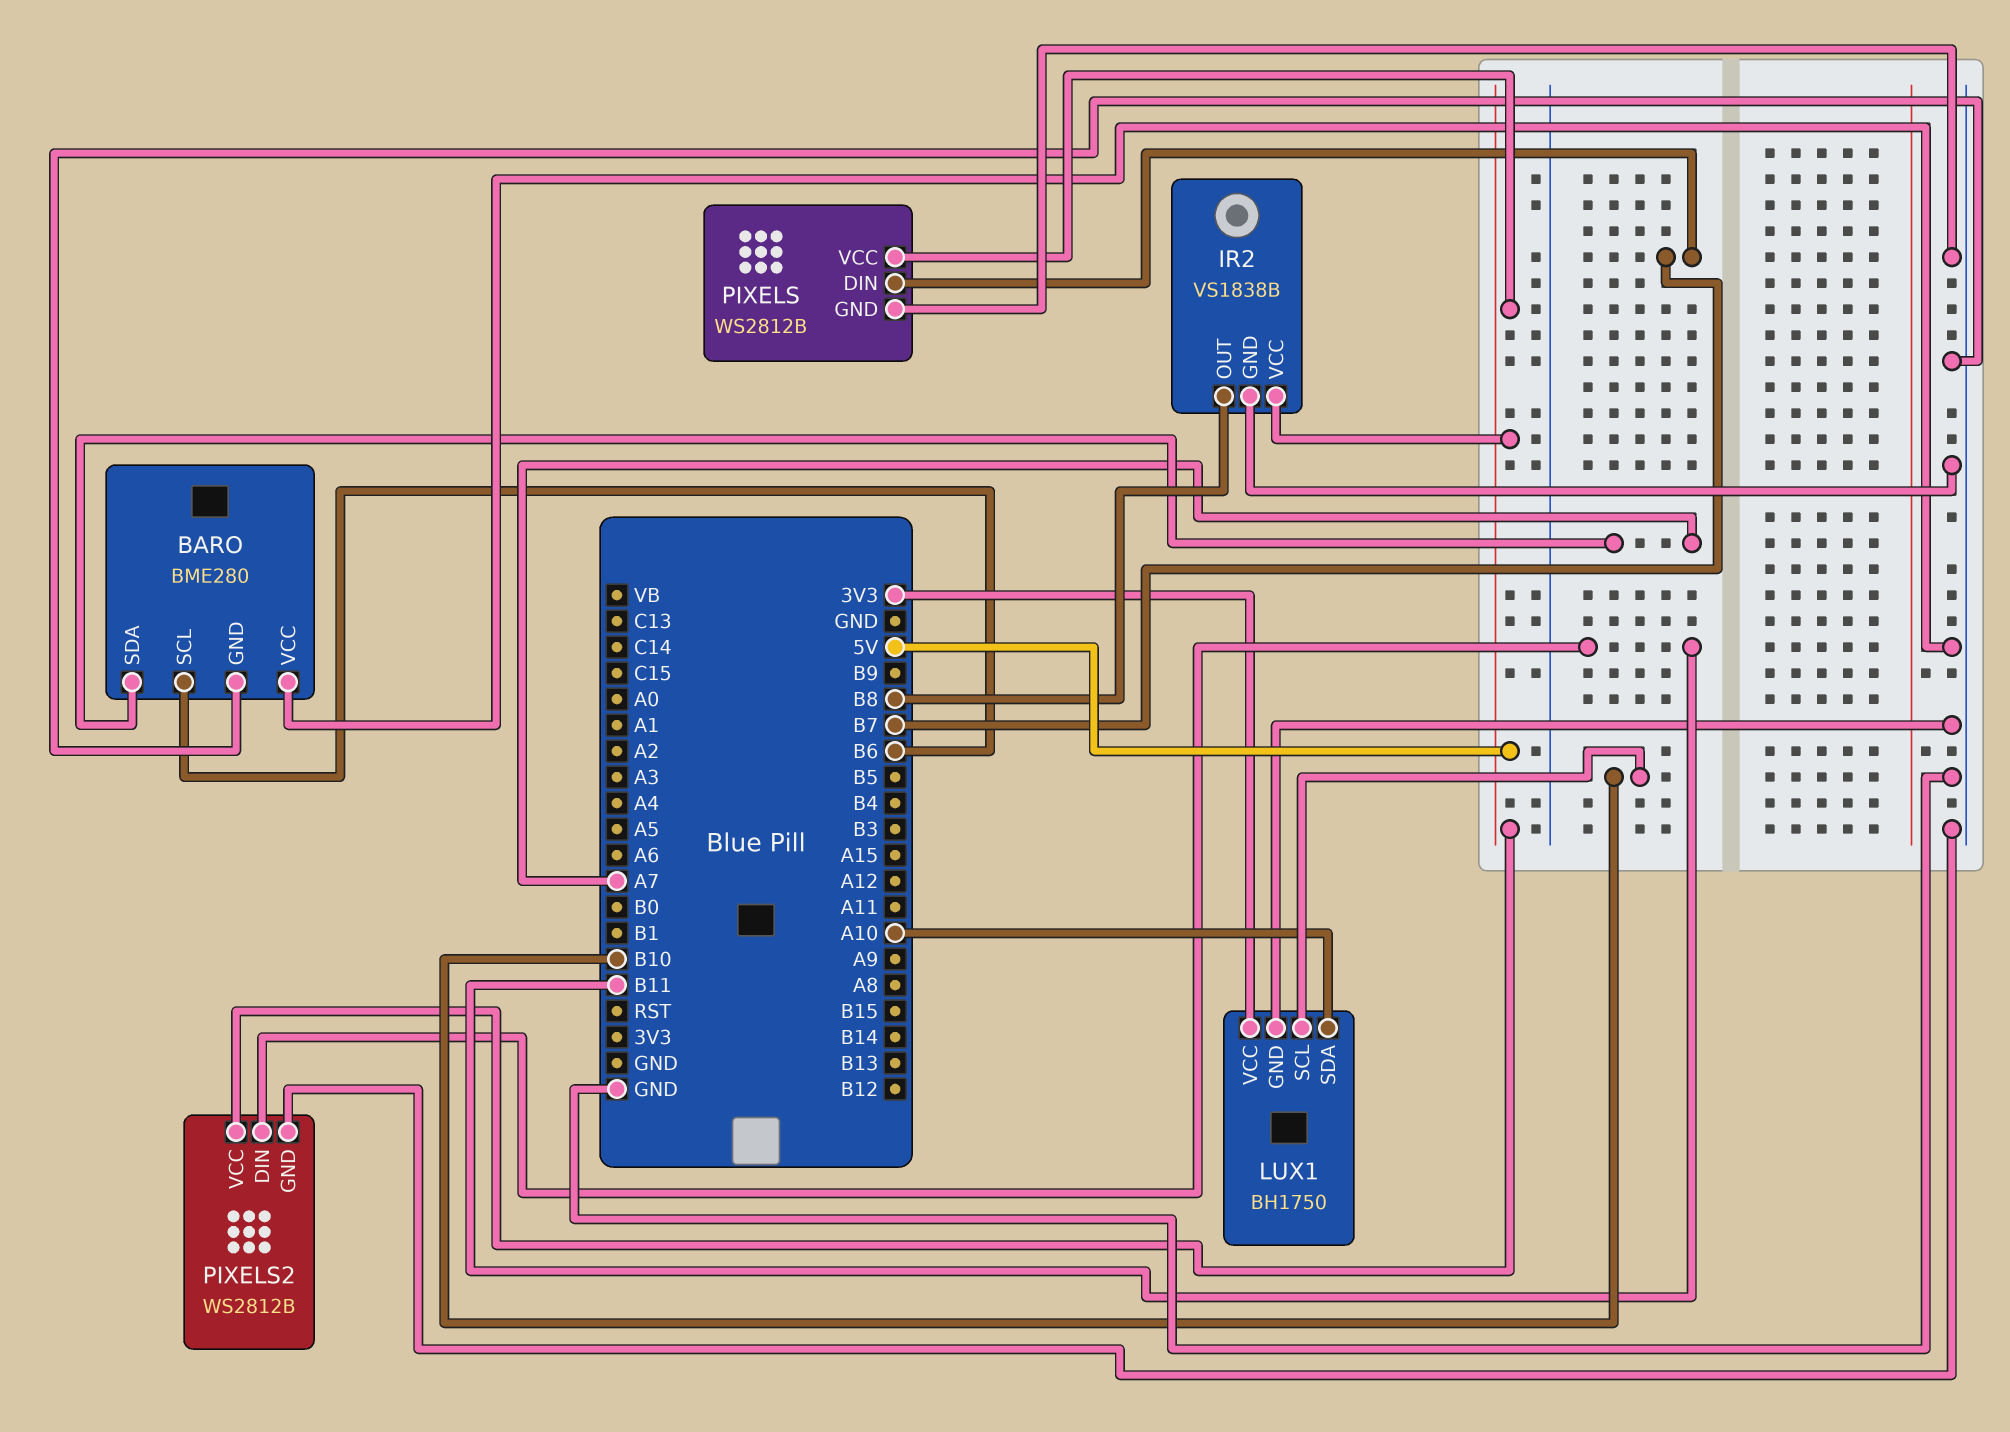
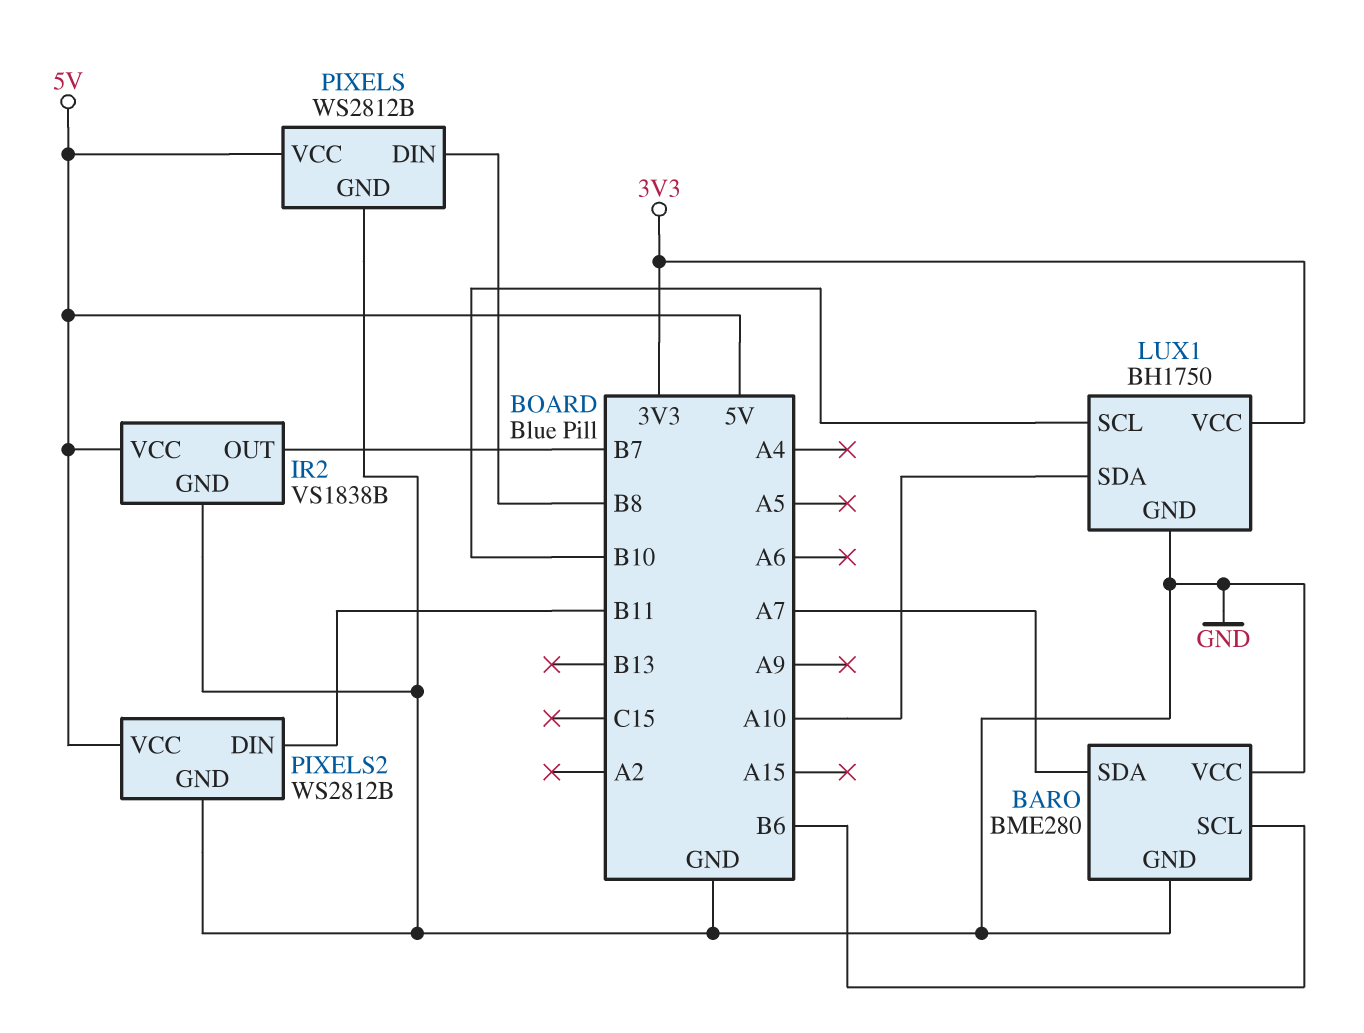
IR2 pin OUT: B8 -> B7
PIXELS pin DIN: B7 -> B8

